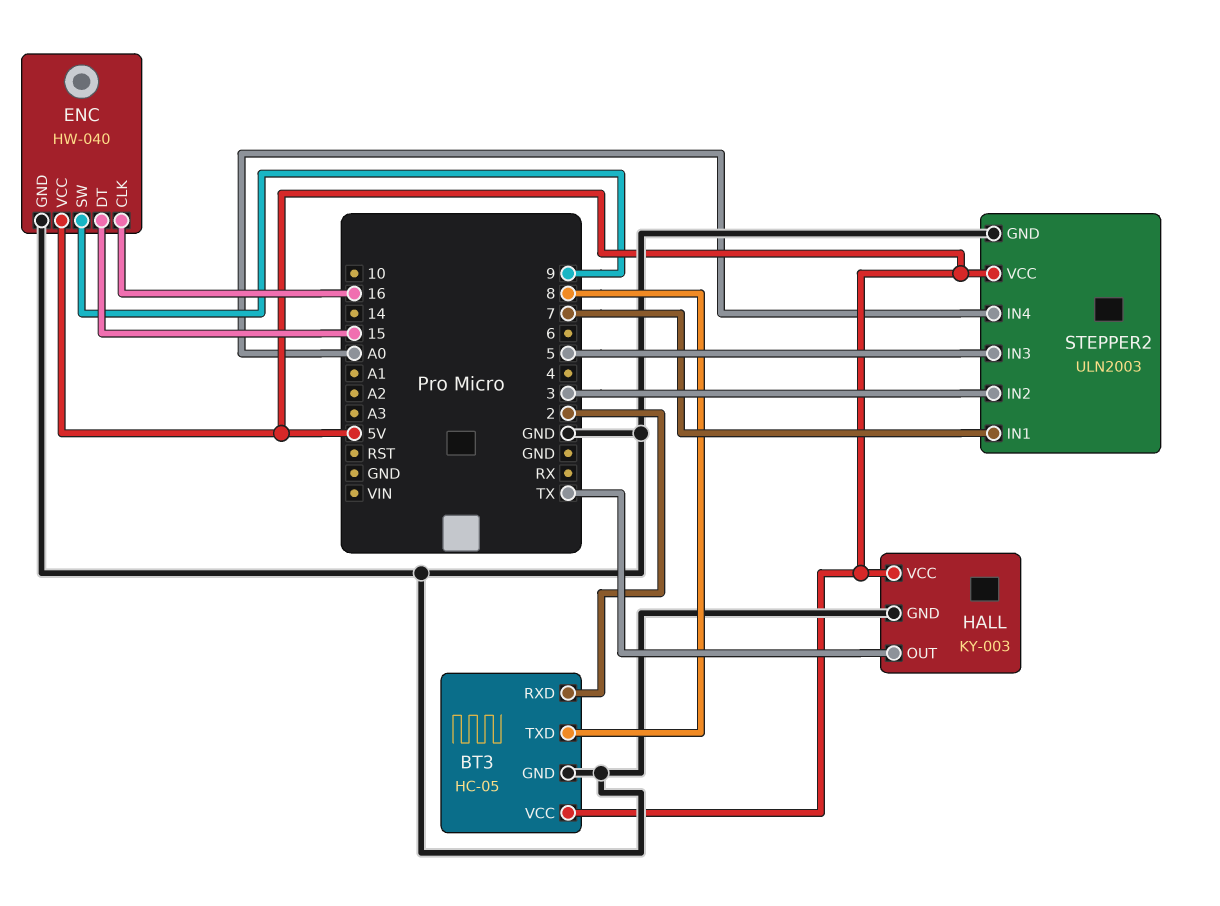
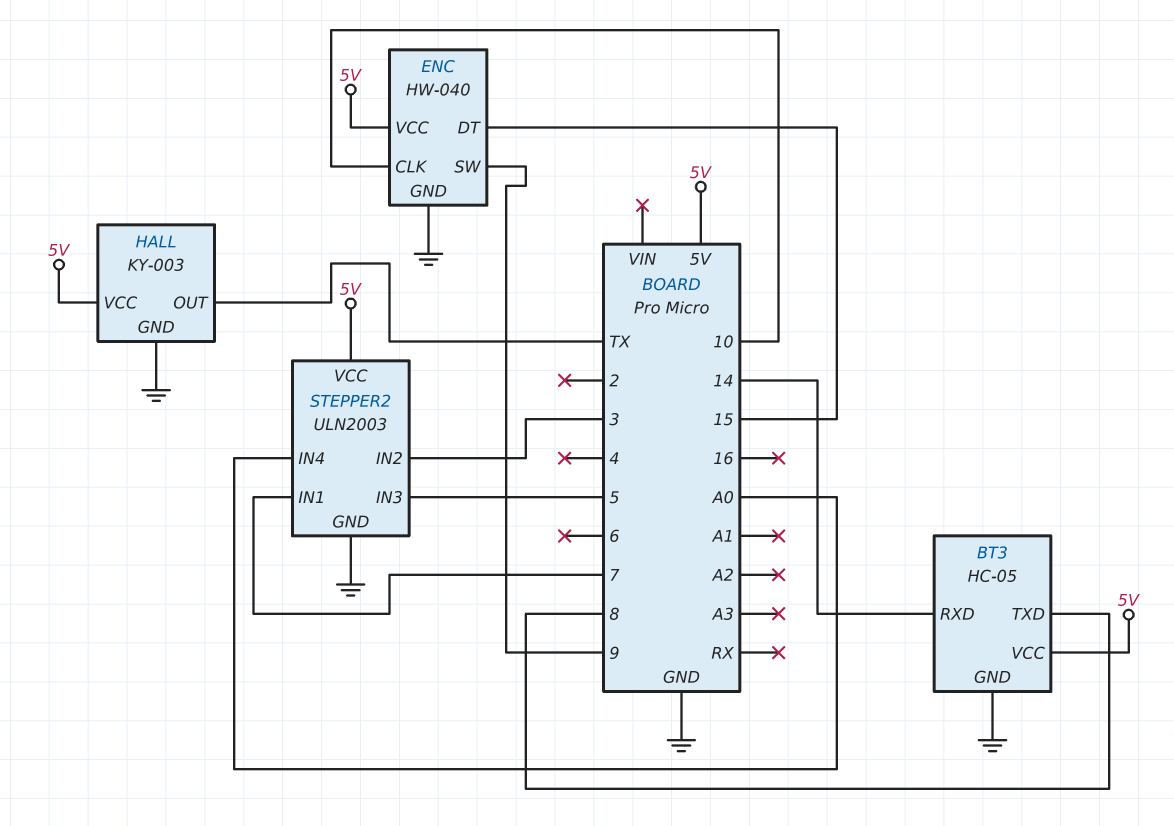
BT3 pin RXD: 2 -> 14
ENC pin CLK: 16 -> 10

